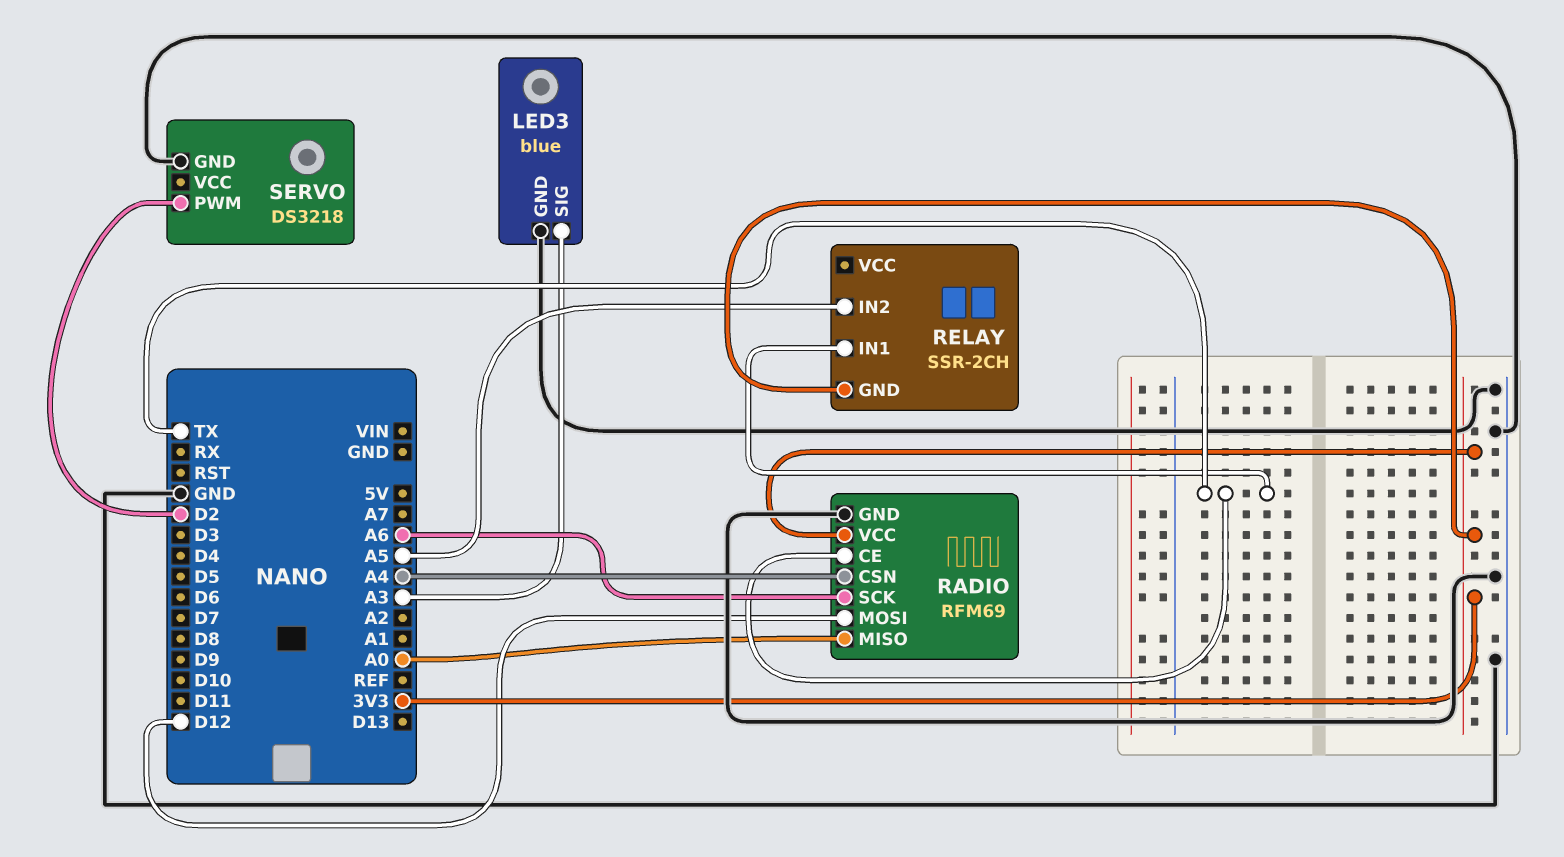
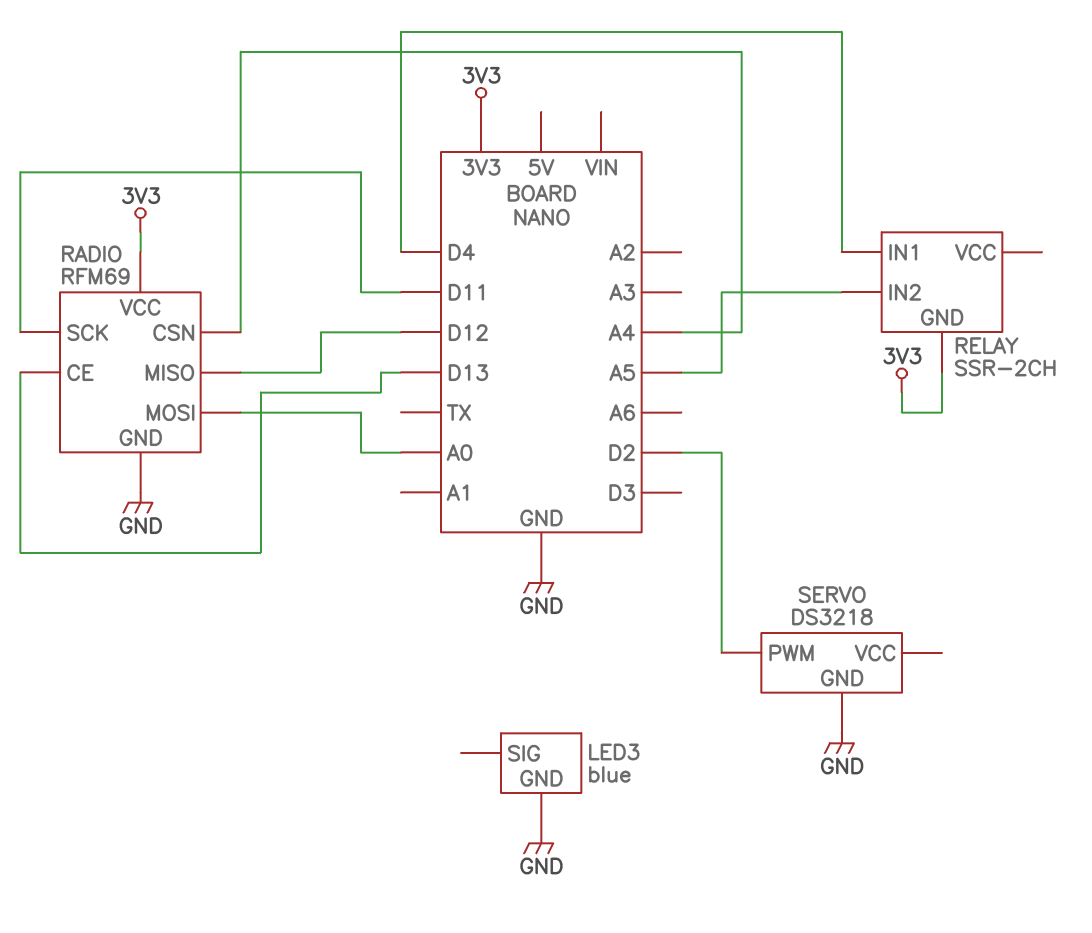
LED3 pin SIG: A3 -> none
RADIO pin CE: TX -> D13
RADIO pin MISO: A0 -> D12
RADIO pin MOSI: D12 -> A0
RADIO pin SCK: A6 -> D11
RELAY pin IN1: TX -> D4

